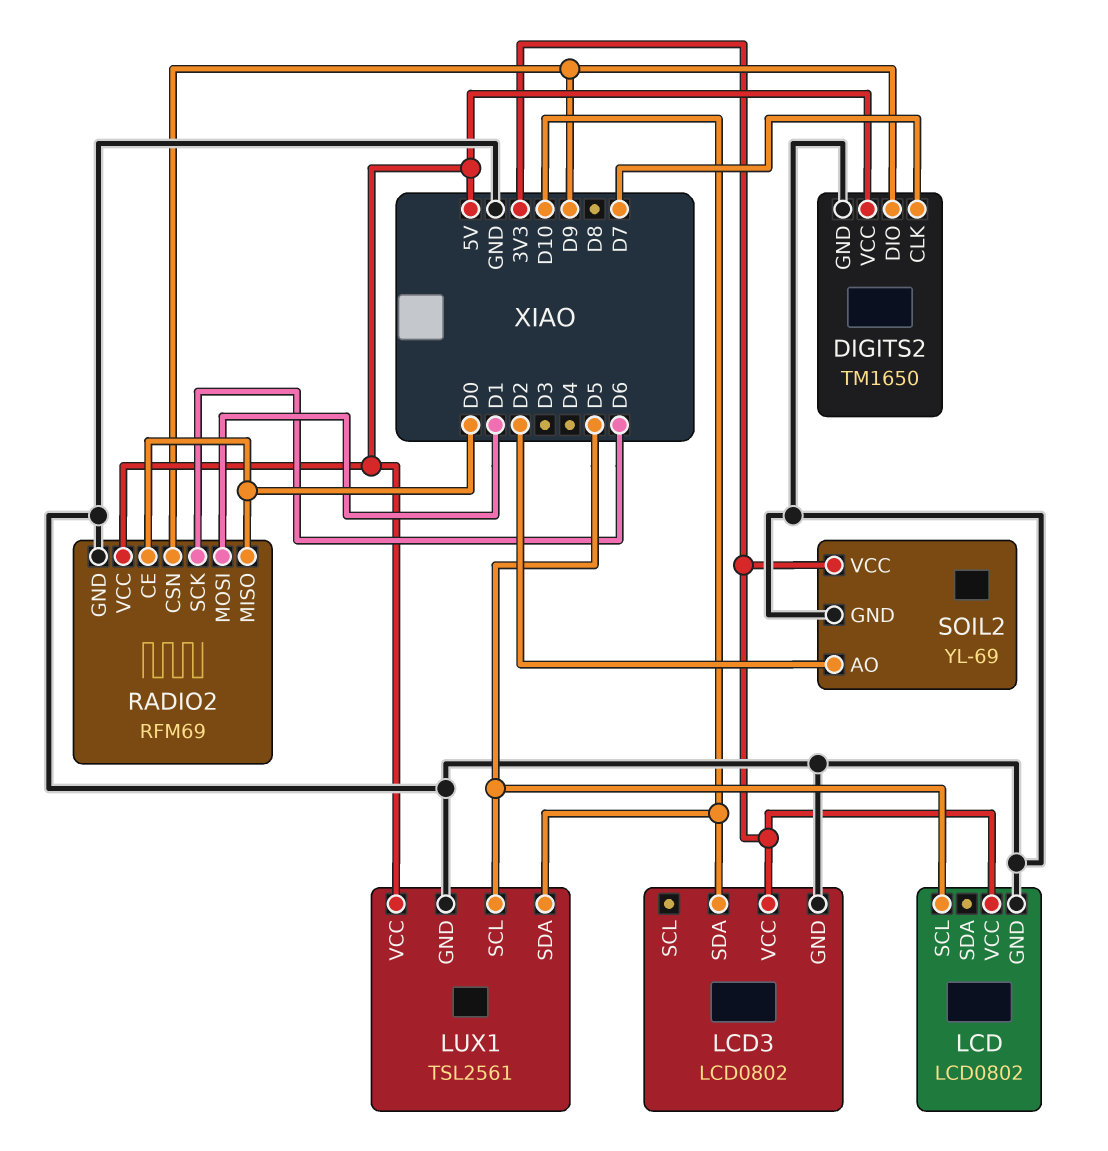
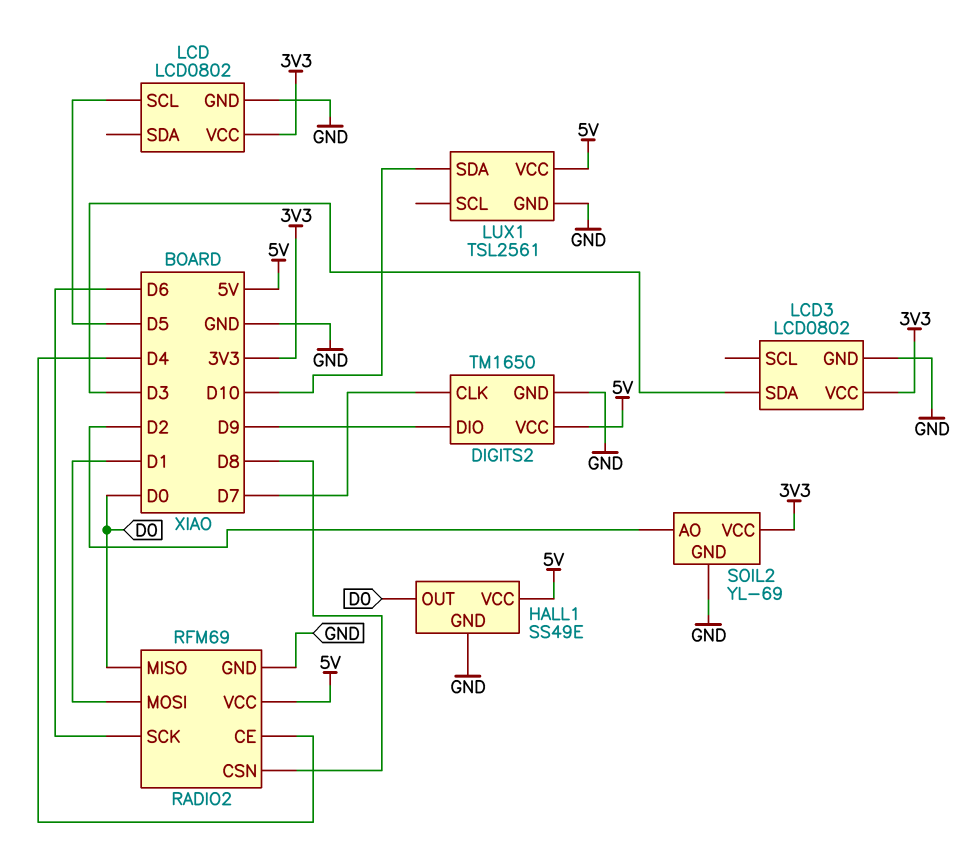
HALL1: none -> SS49E
HALL1 pin GND: none -> GND
HALL1 pin OUT: none -> D0
HALL1 pin VCC: none -> 5V
LCD3 pin SDA: D10 -> D3
LUX1 pin SCL: D5 -> none
RADIO2 pin CE: D0 -> D4
RADIO2 pin CSN: D9 -> D8

